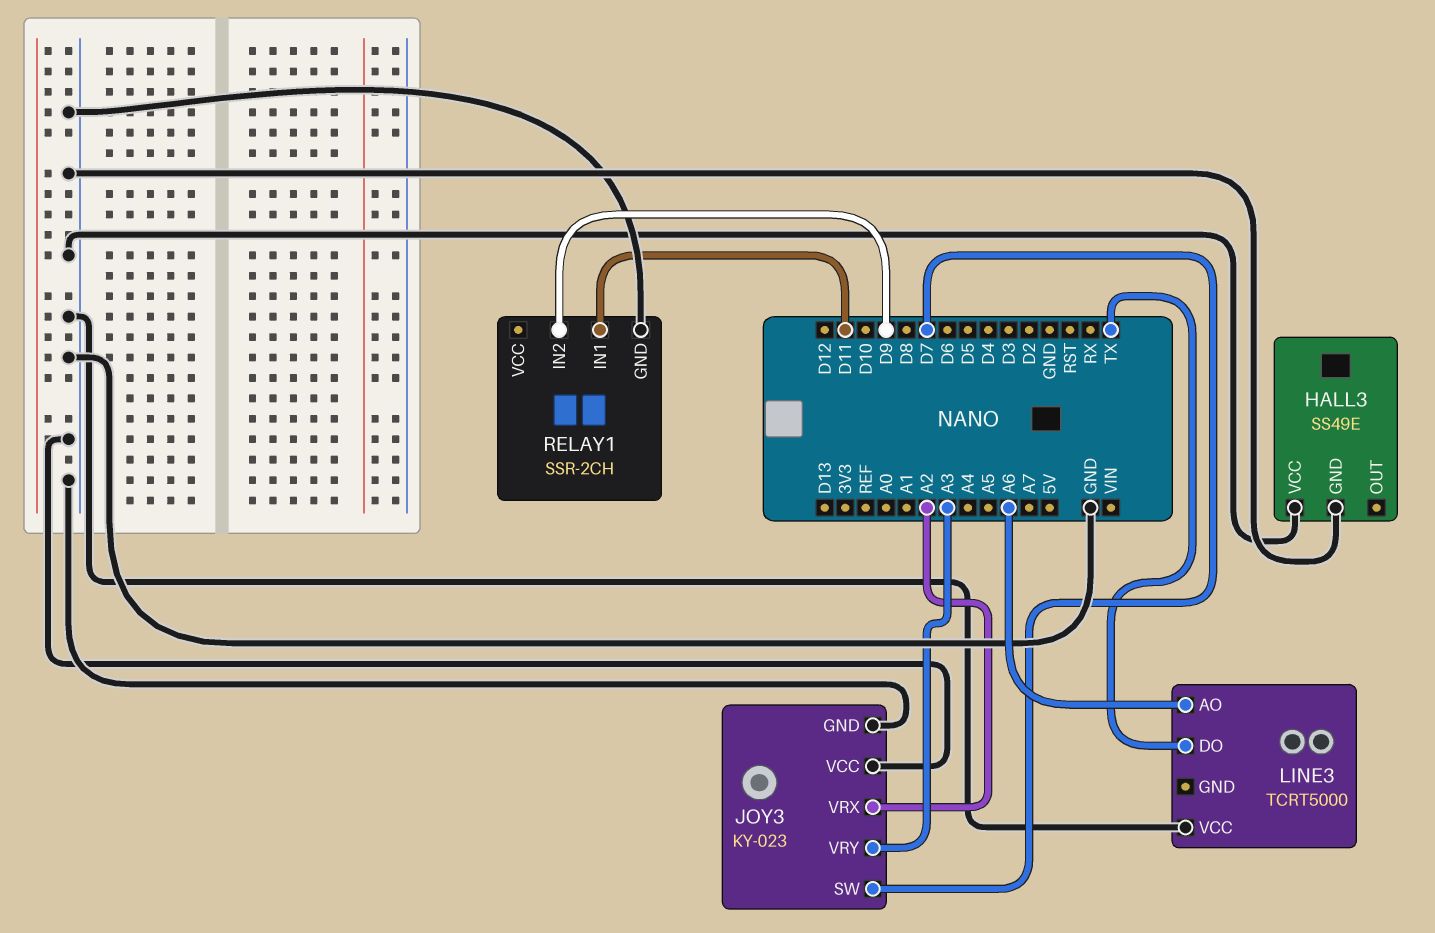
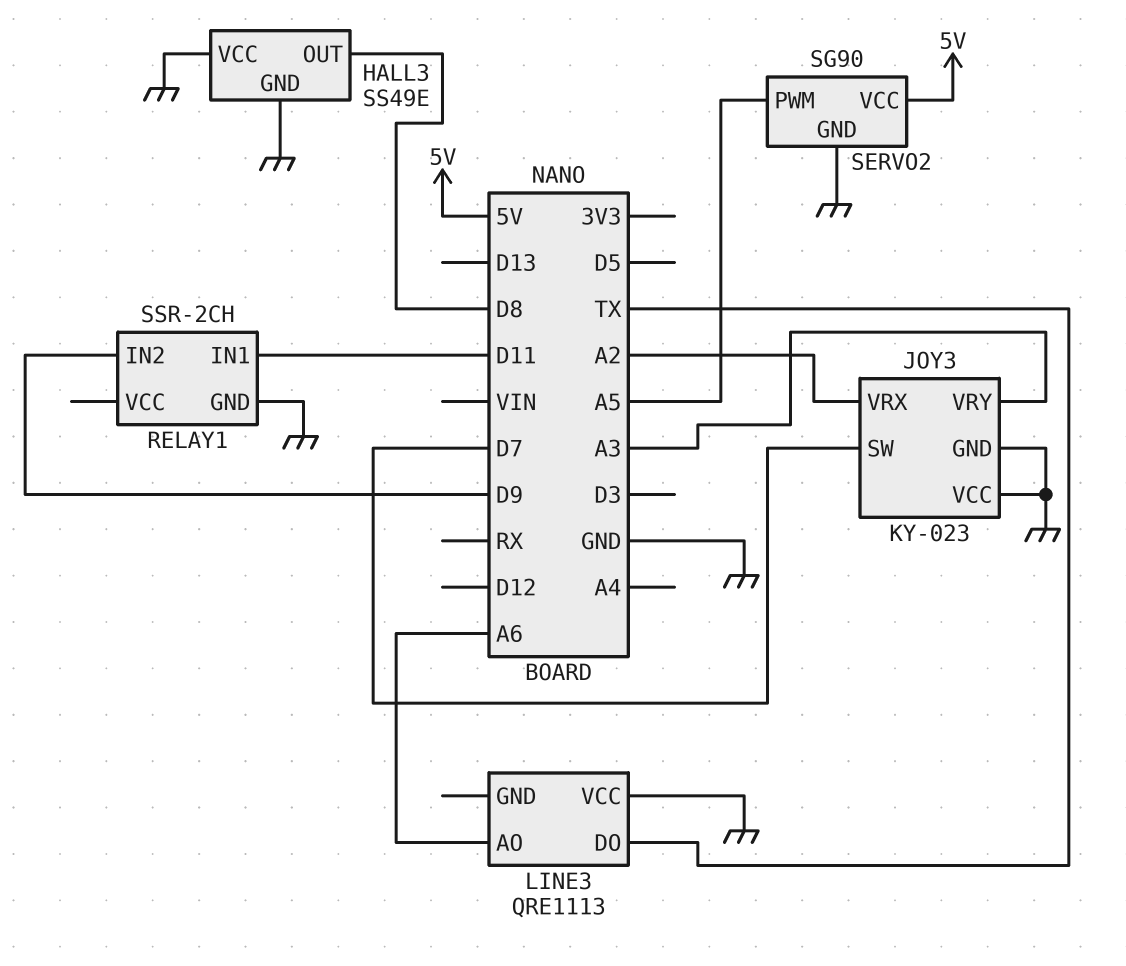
HALL3 pin OUT: none -> D8
LINE3: TCRT5000 -> QRE1113
SERVO2: none -> SG90
SERVO2 pin GND: none -> GND
SERVO2 pin PWM: none -> A5
SERVO2 pin VCC: none -> 5V

